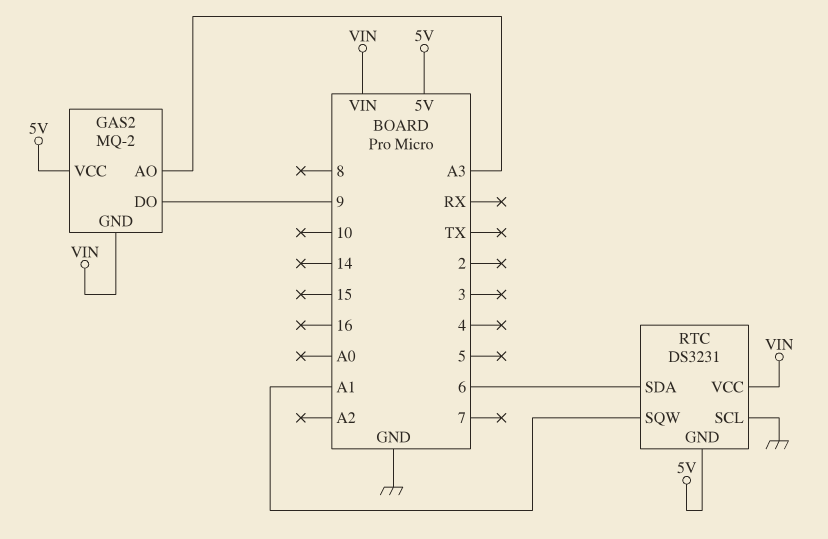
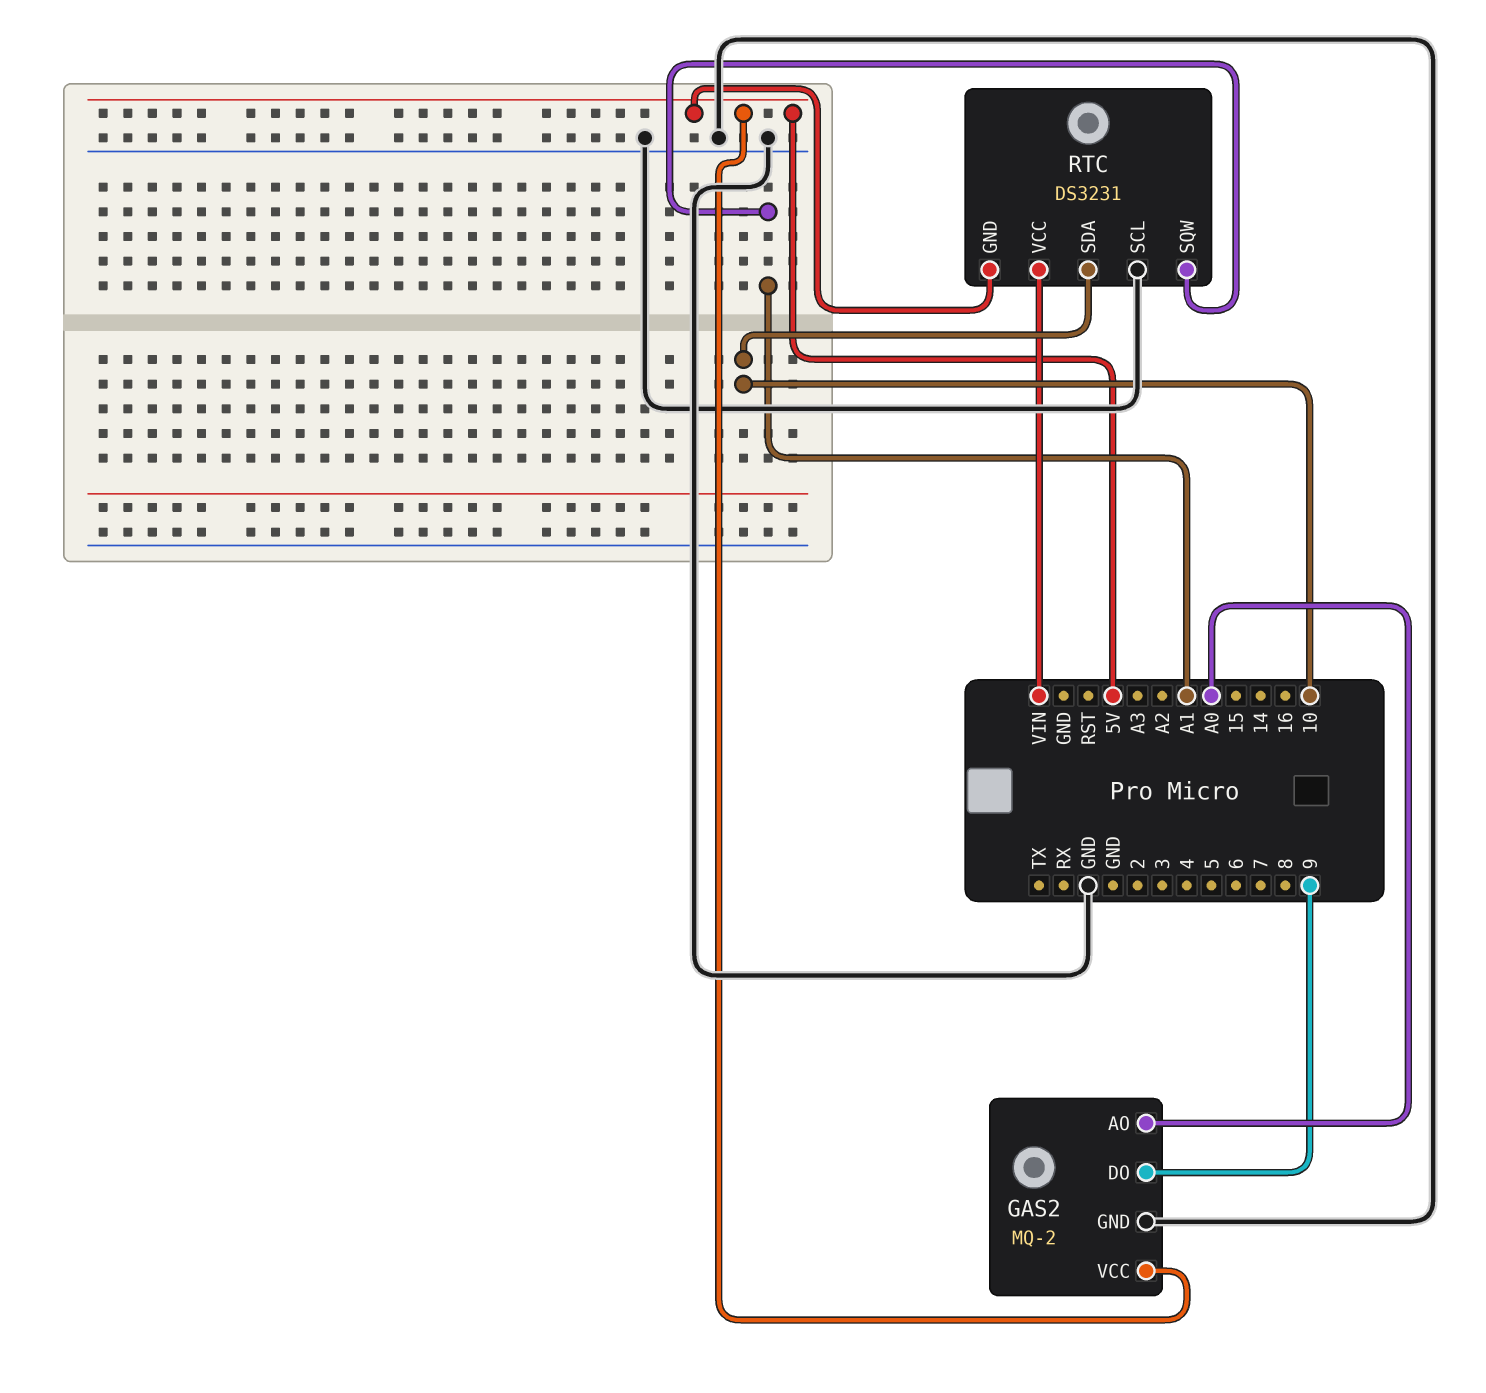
GAS2 pin AO: A3 -> A0
GAS2 pin GND: VIN -> GND
RTC pin SDA: 6 -> 10

